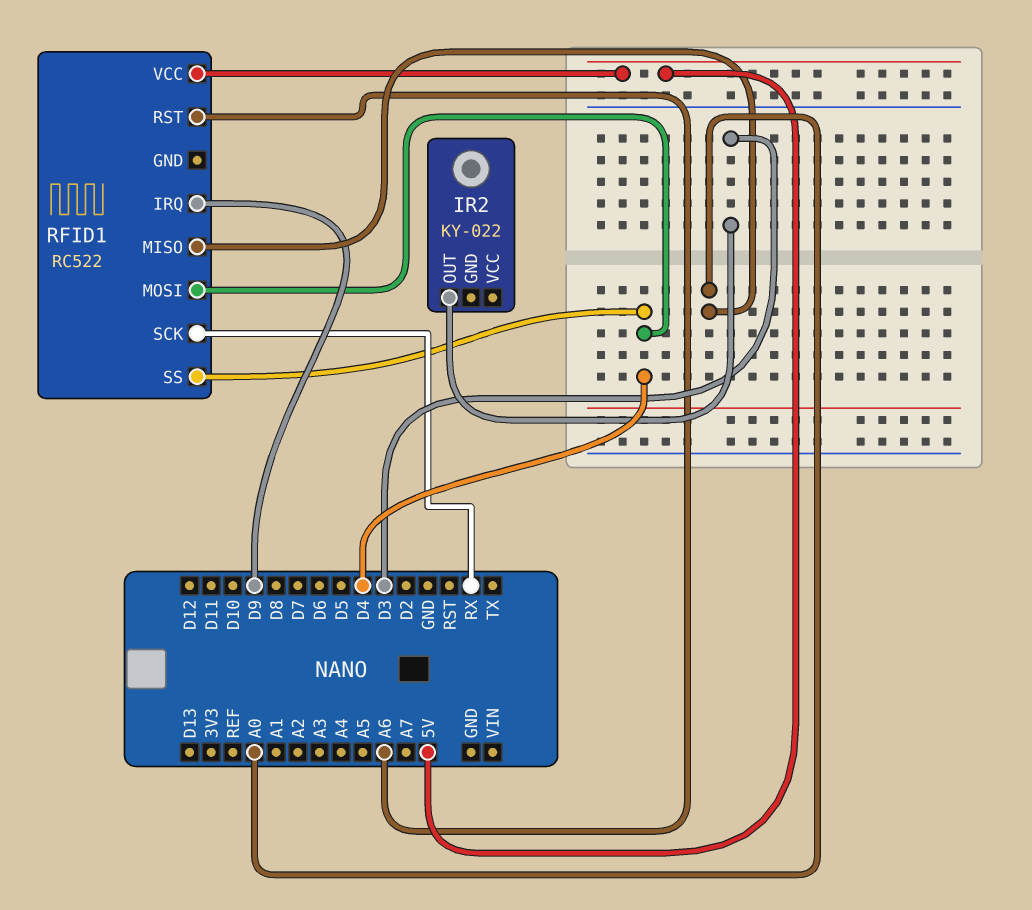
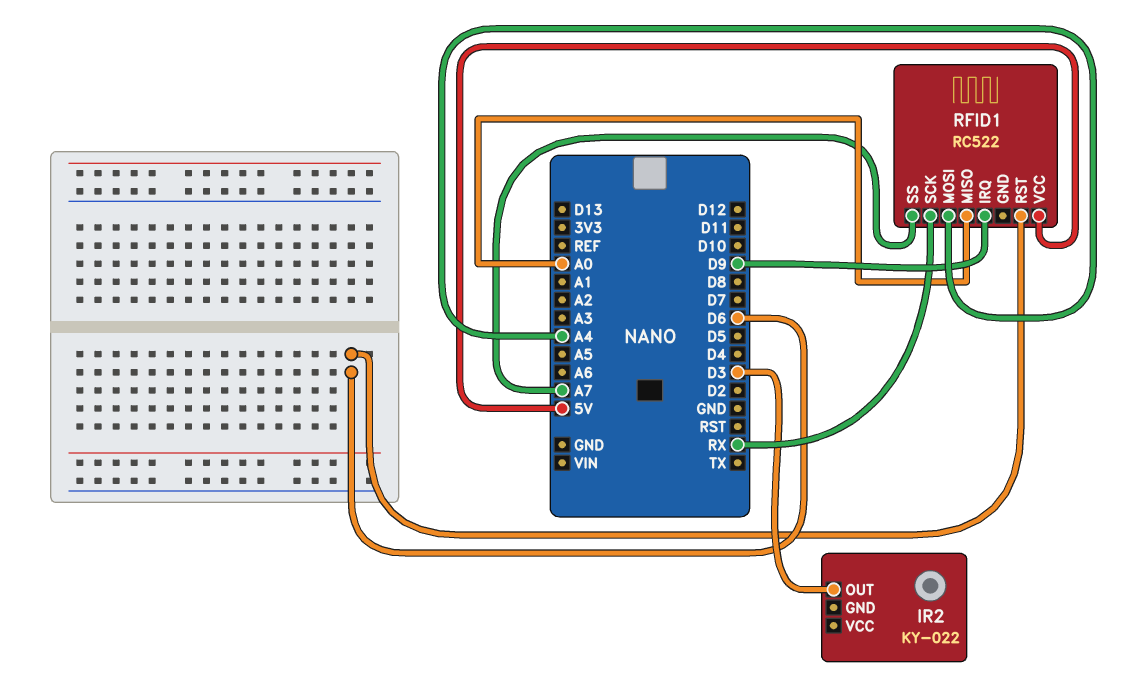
RFID1 pin MOSI: D4 -> A4
RFID1 pin RST: A6 -> D6
RFID1 pin SS: D4 -> A7

